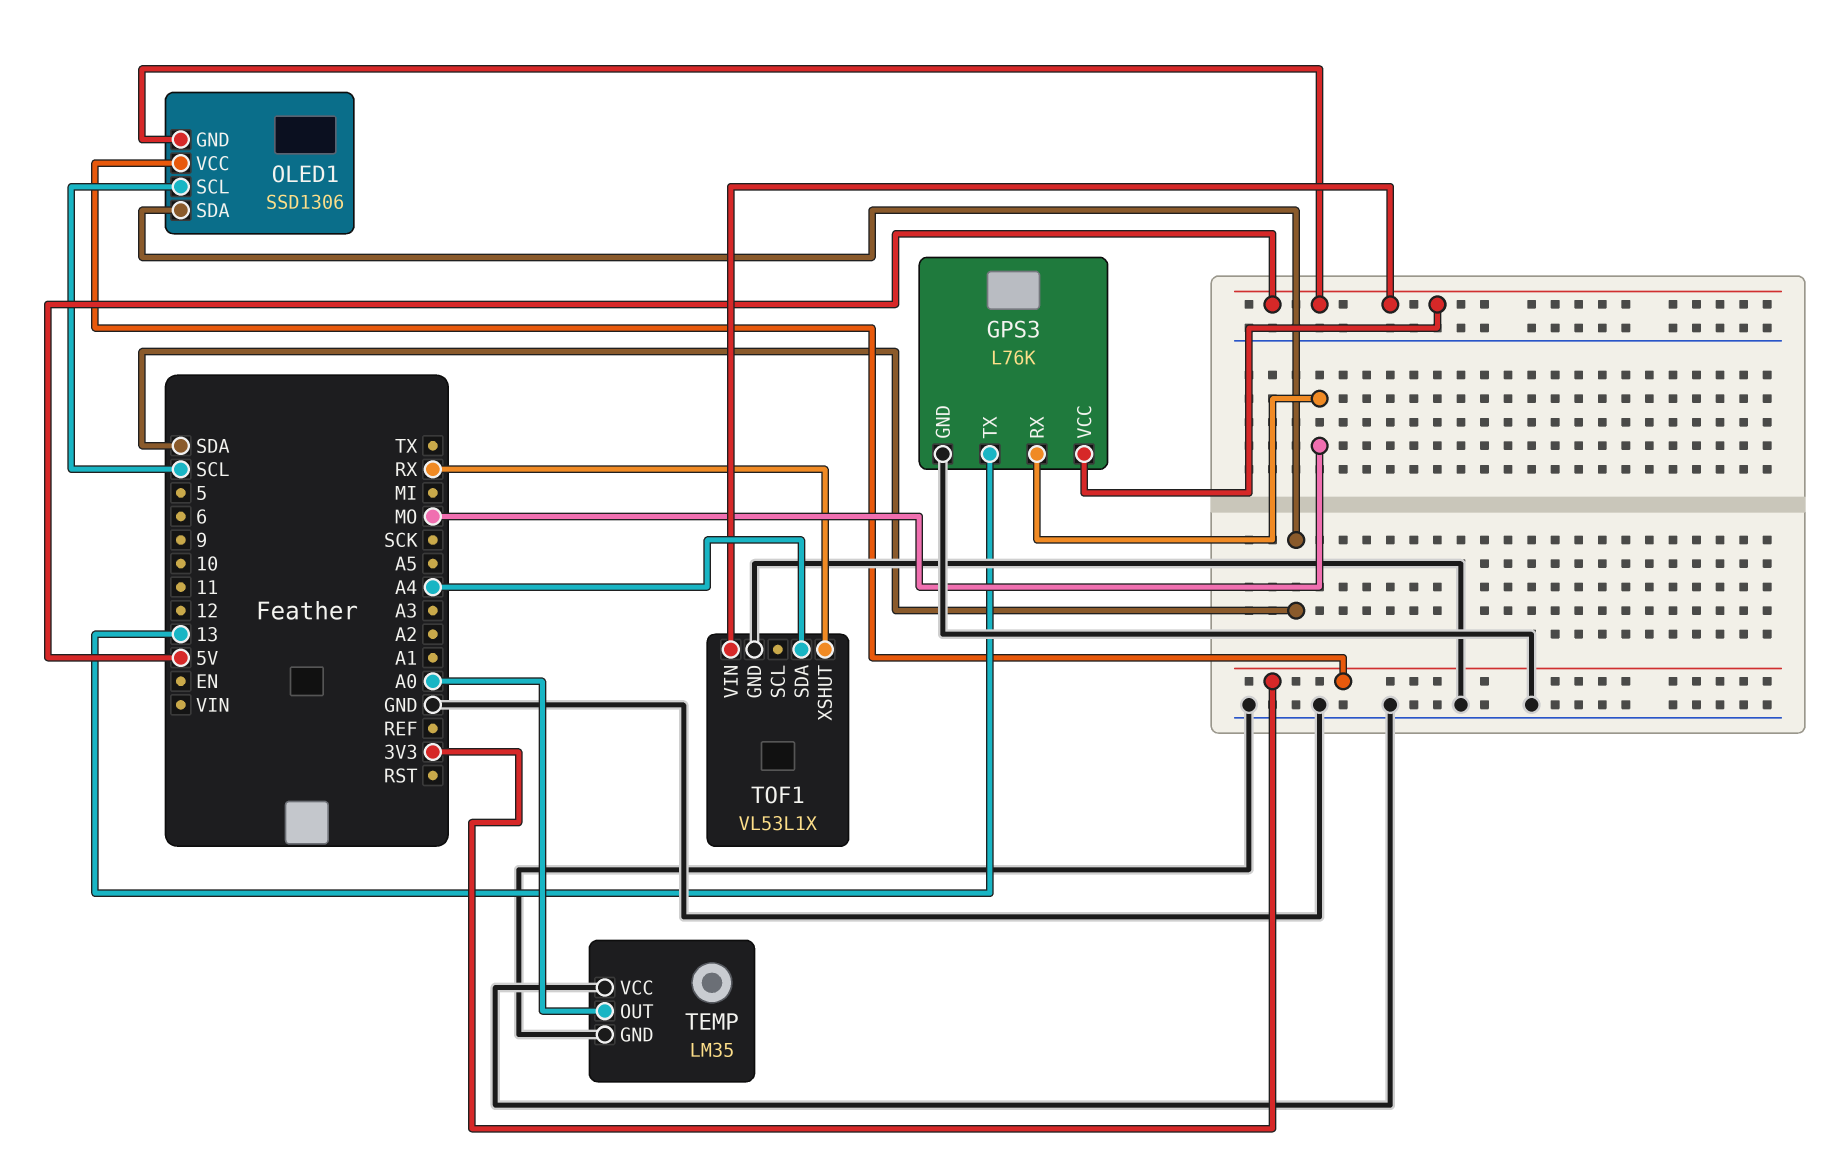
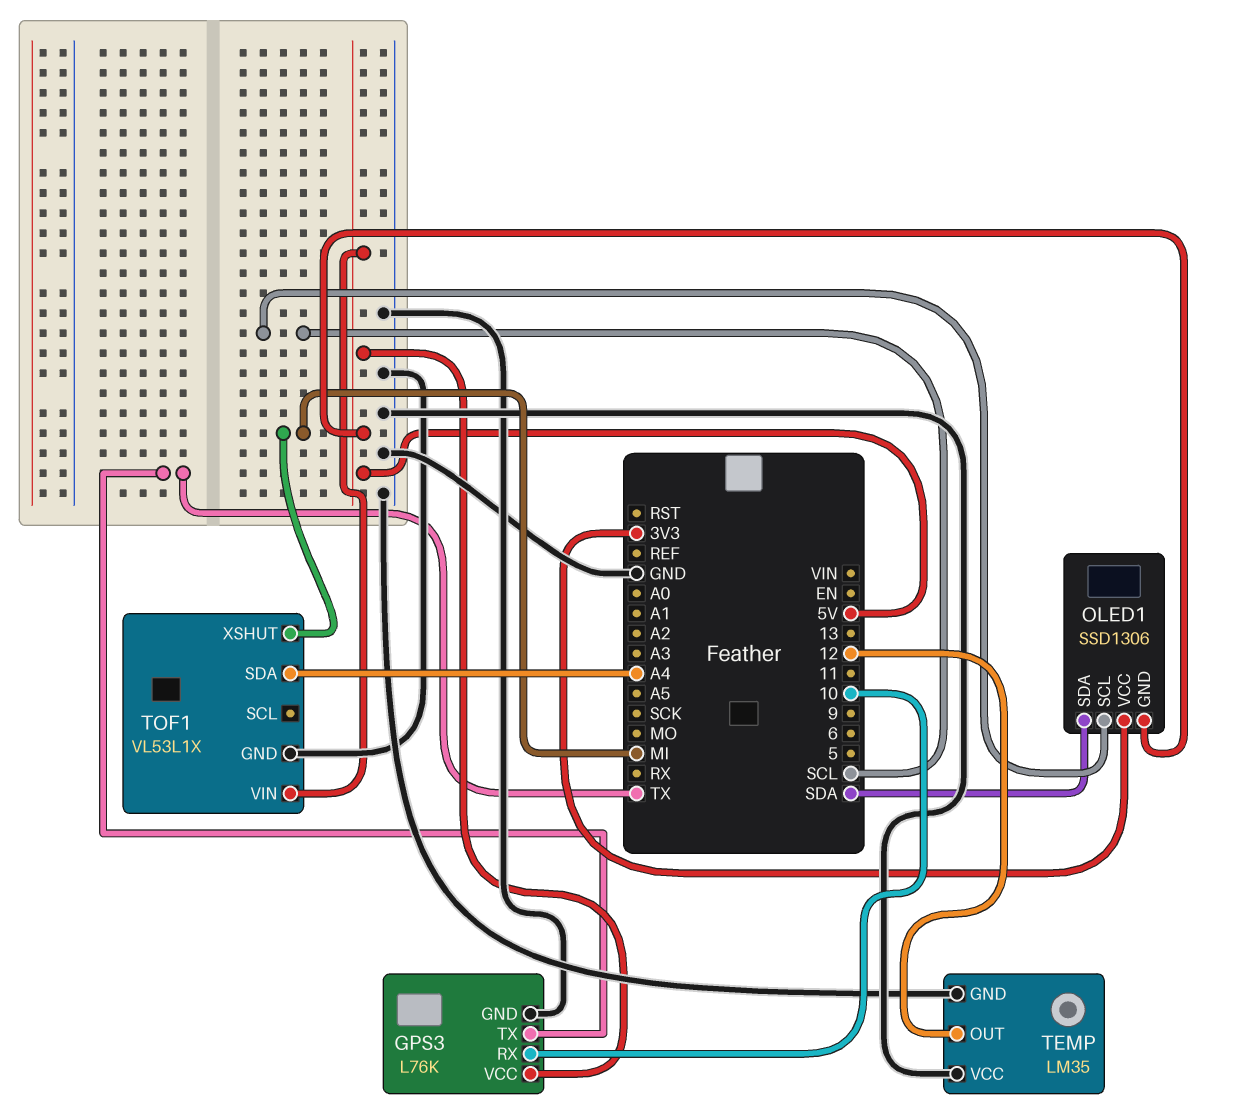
GPS3 pin RX: MO -> 10
GPS3 pin TX: 13 -> TX
TEMP pin OUT: A0 -> 12
TOF1 pin XSHUT: RX -> MI

